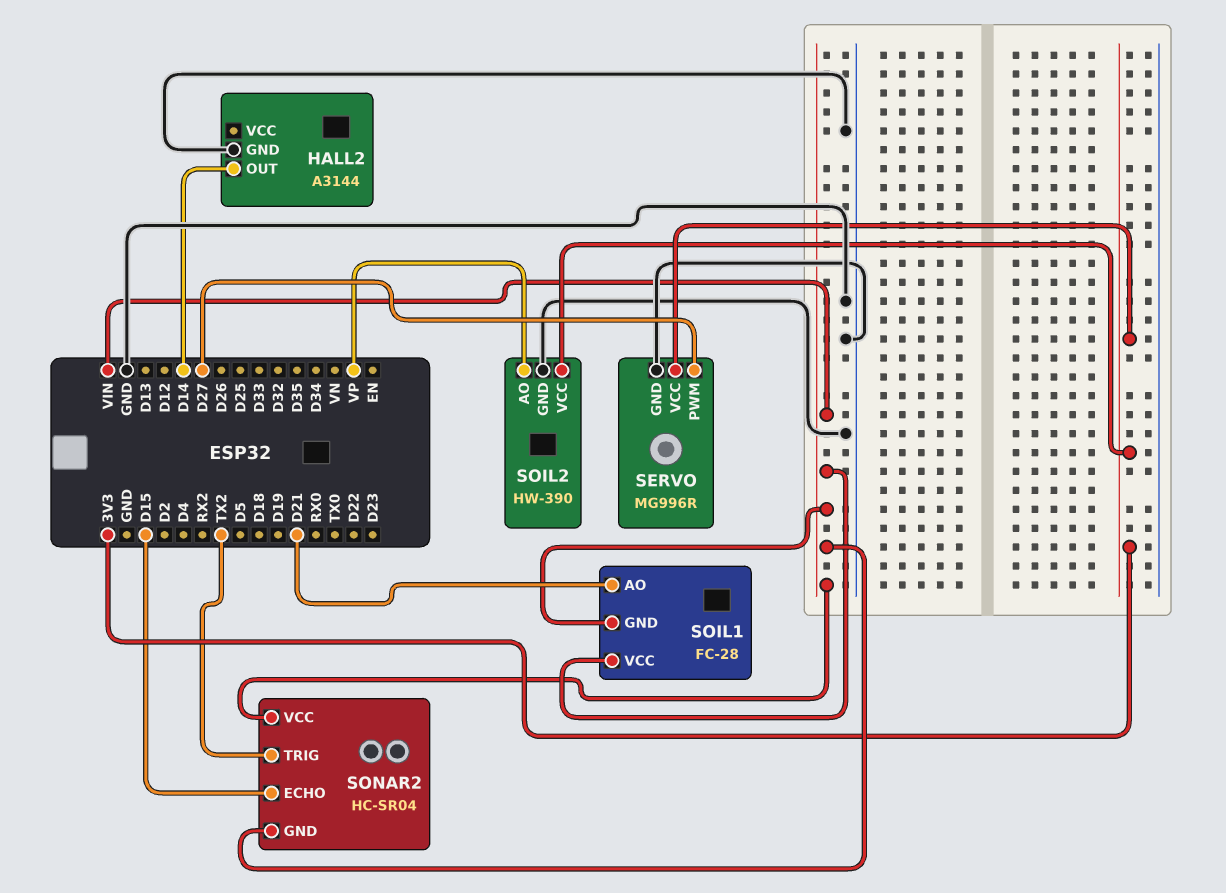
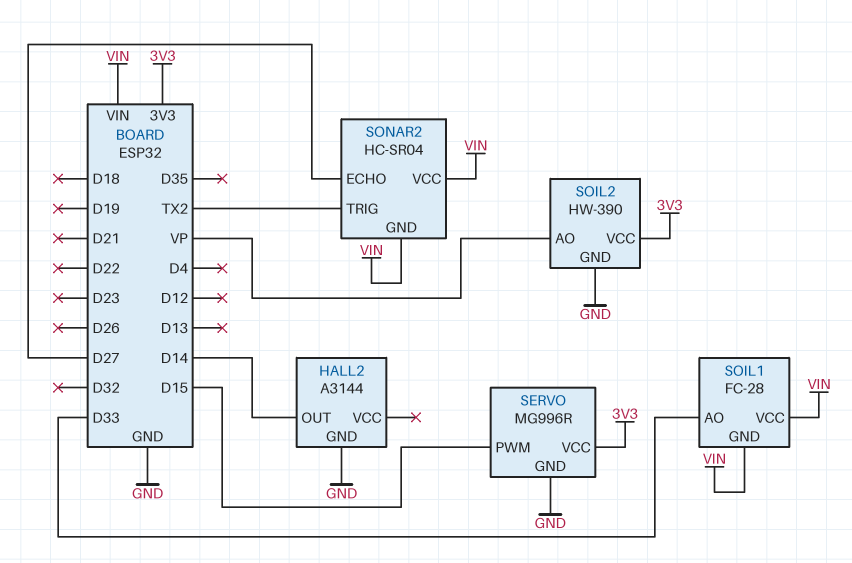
SERVO pin PWM: D27 -> D15
SOIL1 pin AO: D21 -> D33
SONAR2 pin ECHO: D15 -> D27

